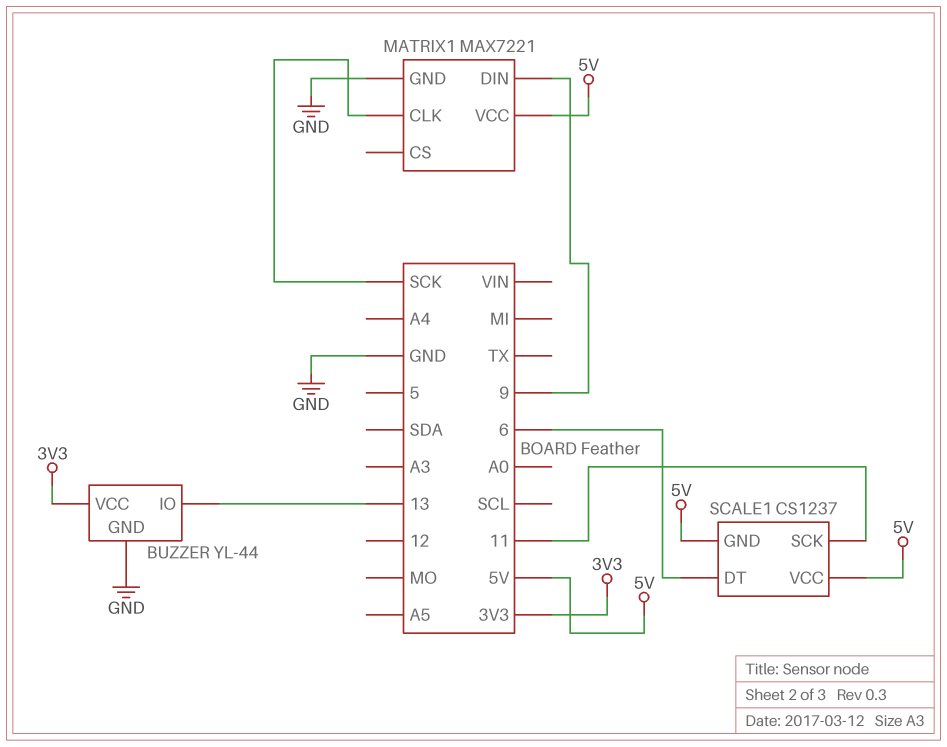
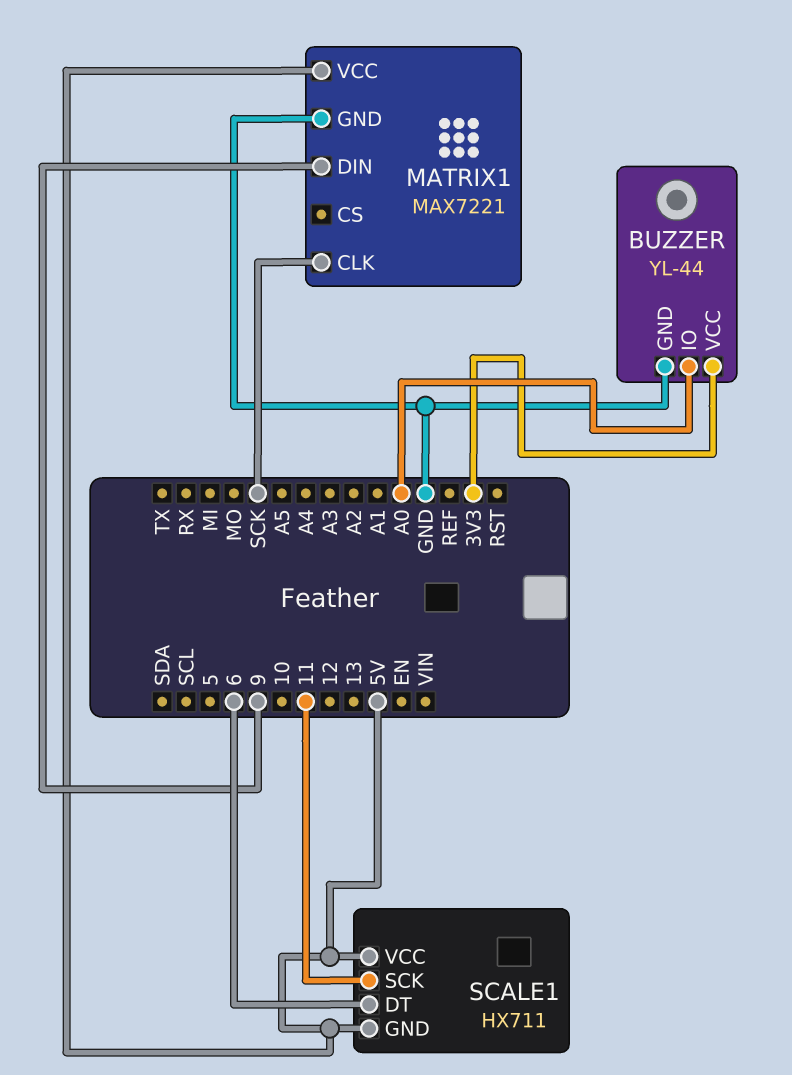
BUZZER pin IO: 13 -> A0
SCALE1: CS1237 -> HX711

